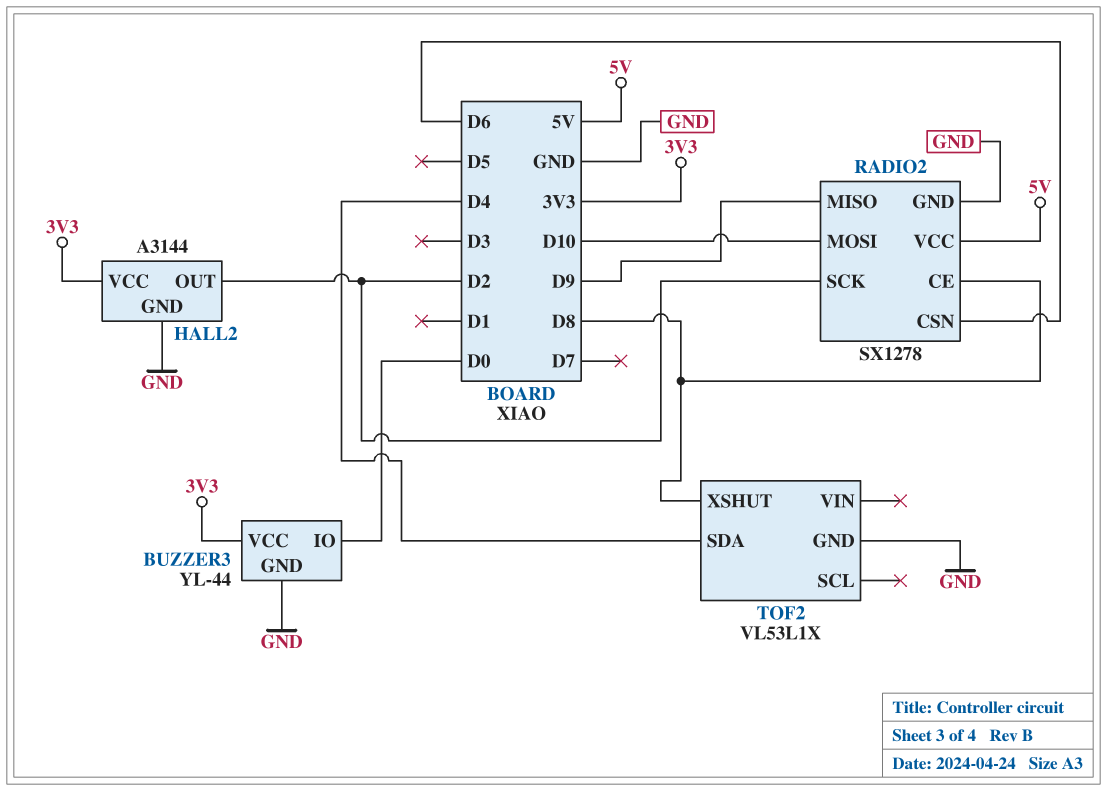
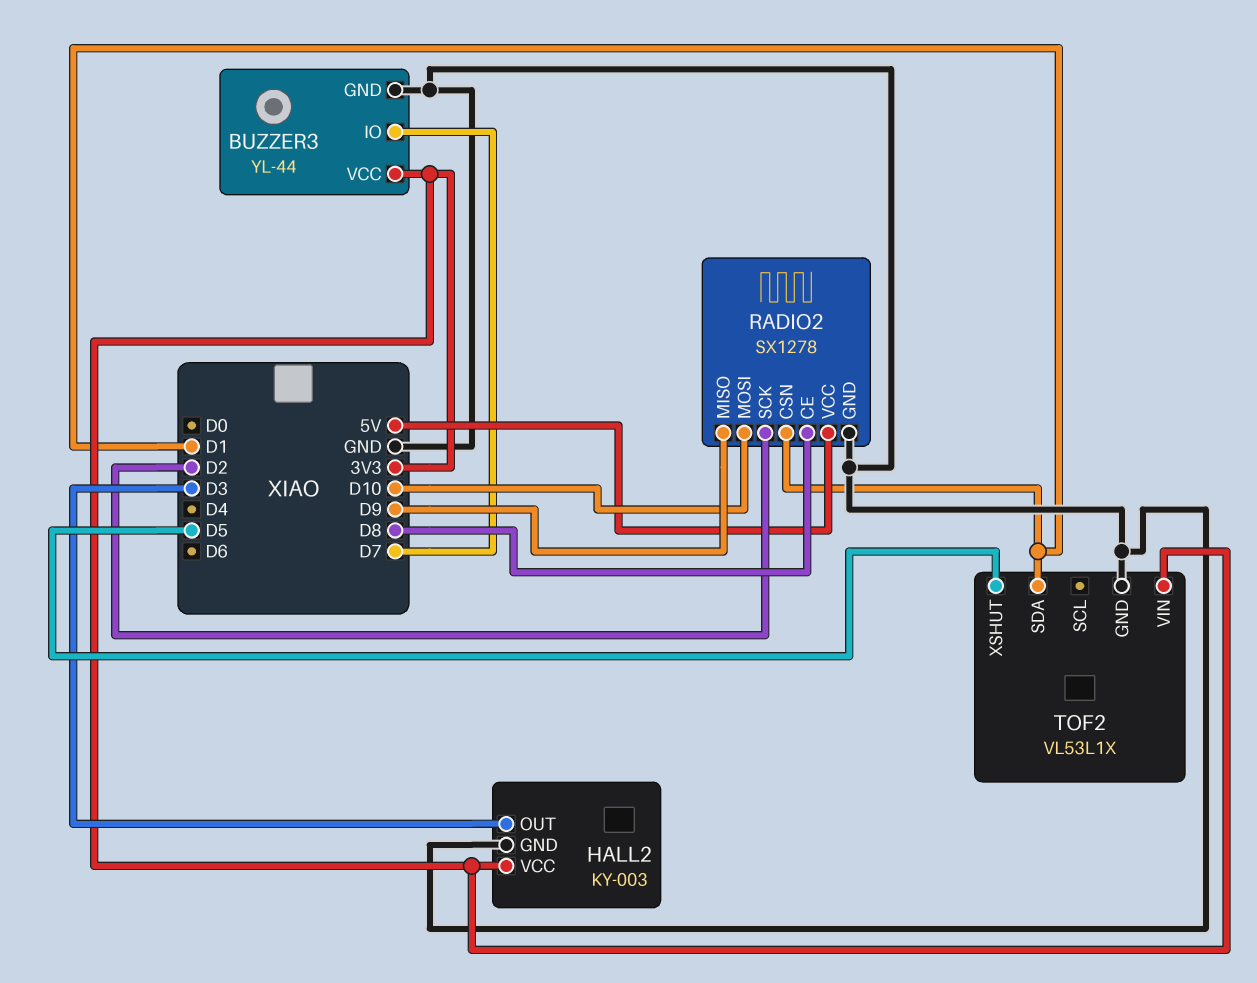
BUZZER3 pin IO: D0 -> D7
HALL2: A3144 -> KY-003
HALL2 pin OUT: D2 -> D3
RADIO2 pin CSN: D6 -> D1
TOF2 pin SDA: D4 -> D1
TOF2 pin VIN: none -> 3V3
TOF2 pin XSHUT: D8 -> D5

